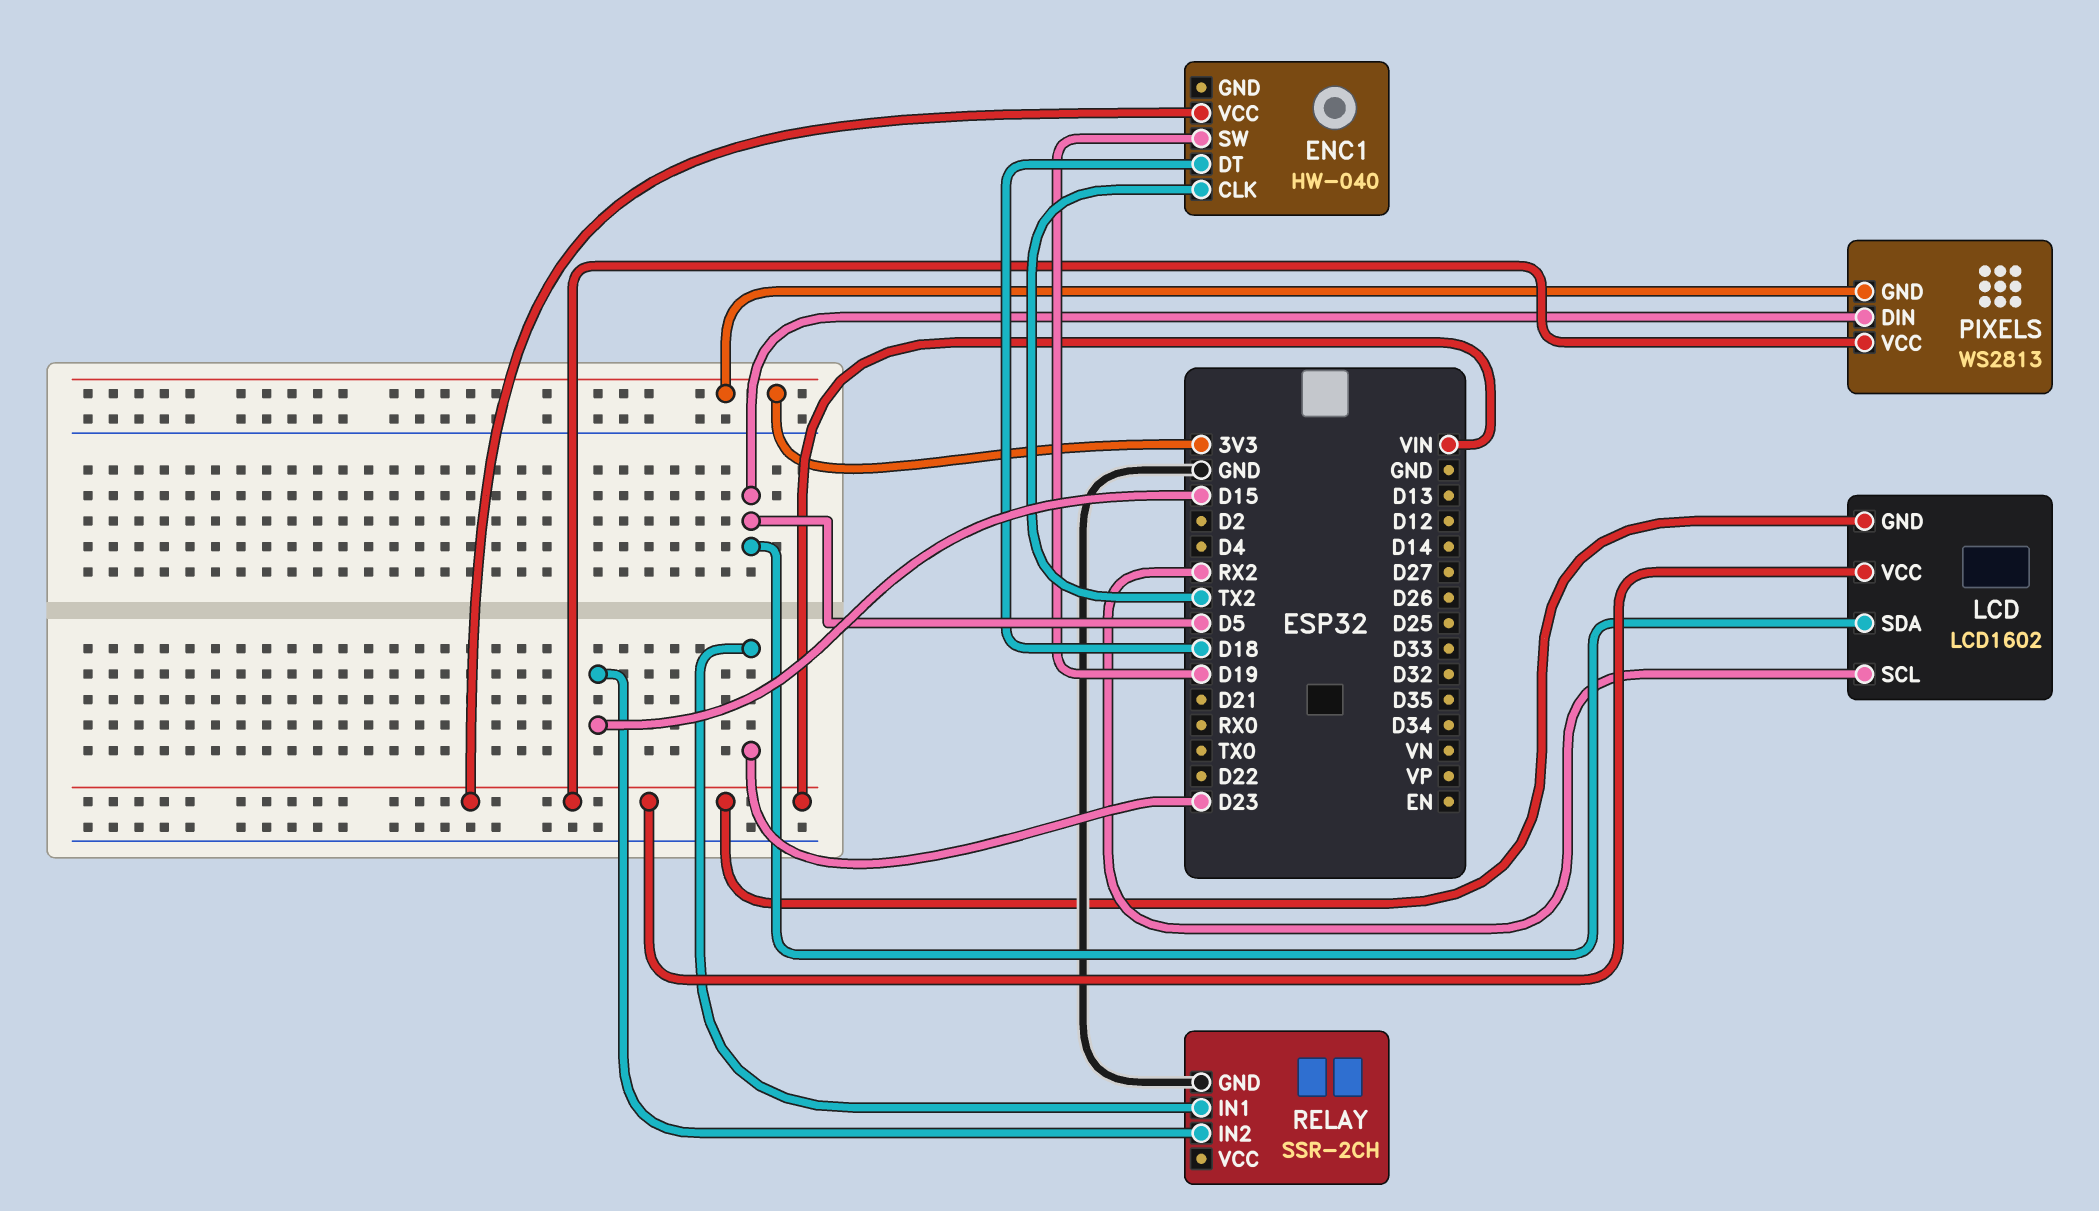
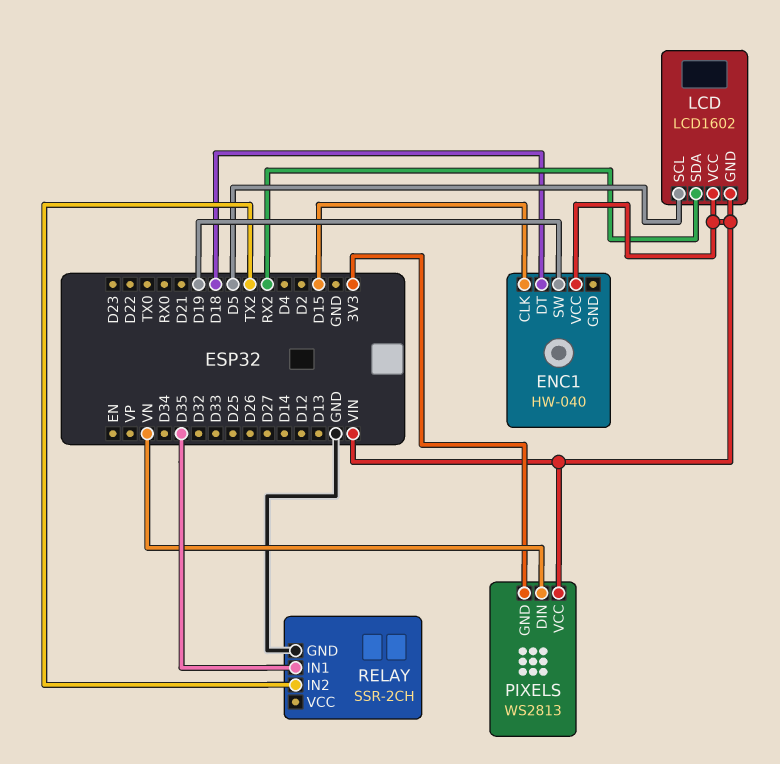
ENC1 pin CLK: TX2 -> D15
LCD pin SCL: RX2 -> D5
LCD pin SDA: D5 -> RX2
PIXELS pin DIN: D5 -> VN
RELAY pin IN1: D23 -> D35
RELAY pin IN2: D15 -> TX2

